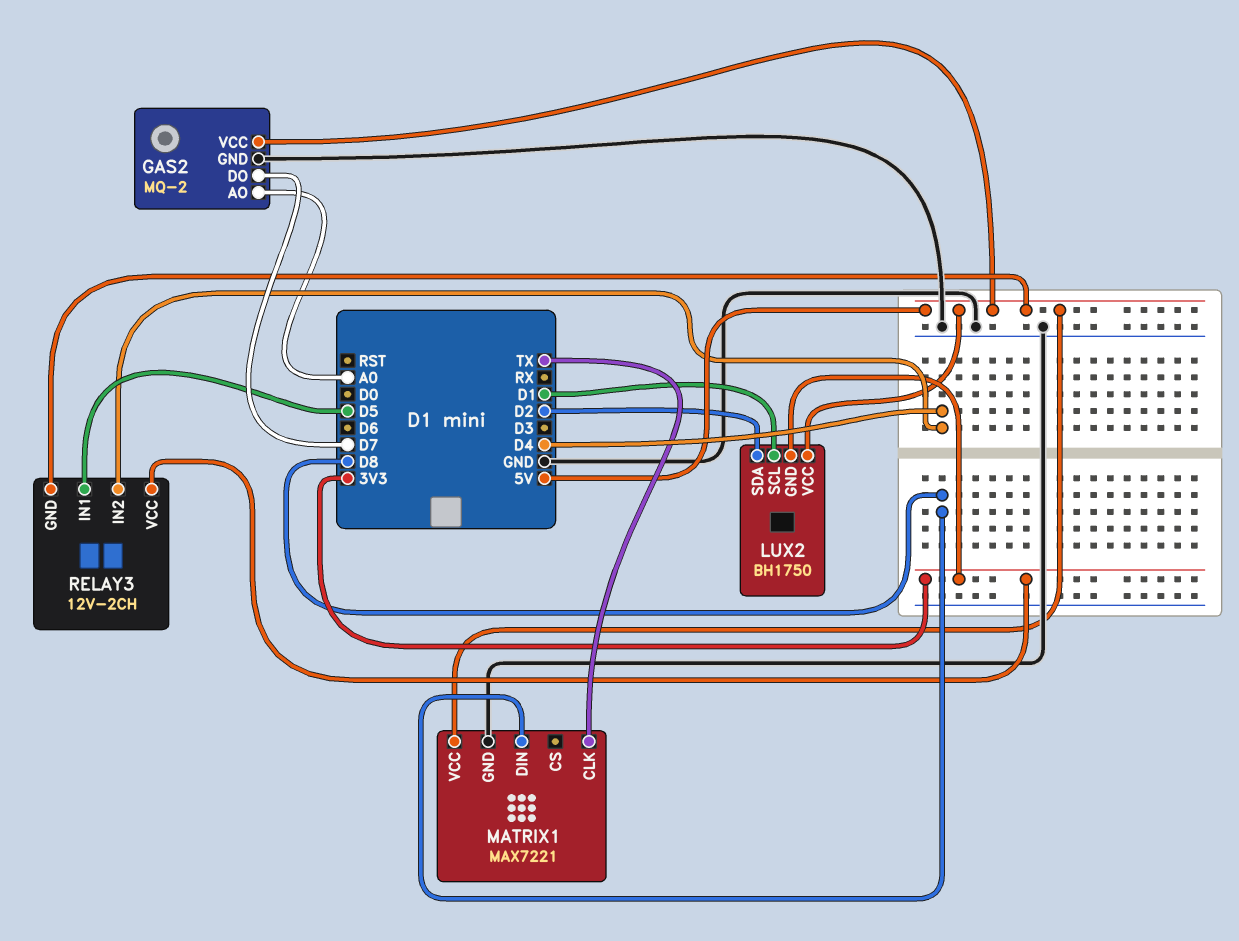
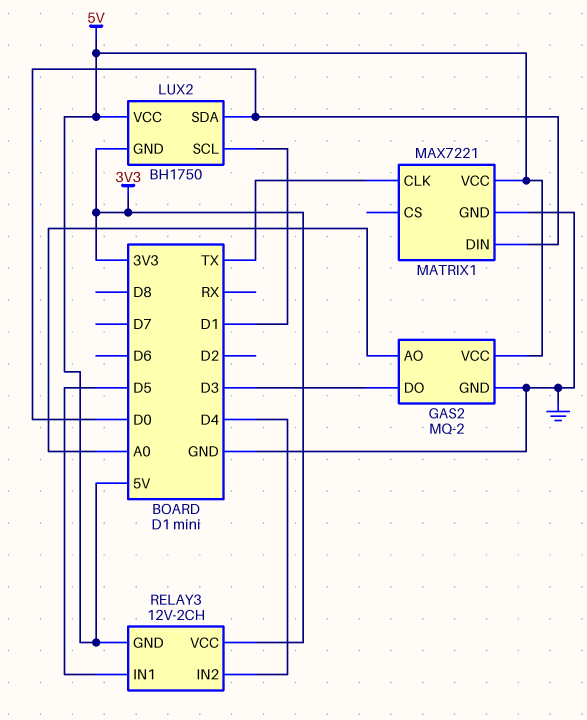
GAS2 pin DO: D7 -> D3
LUX2 pin SDA: D2 -> D0
MATRIX1 pin DIN: D8 -> D0

